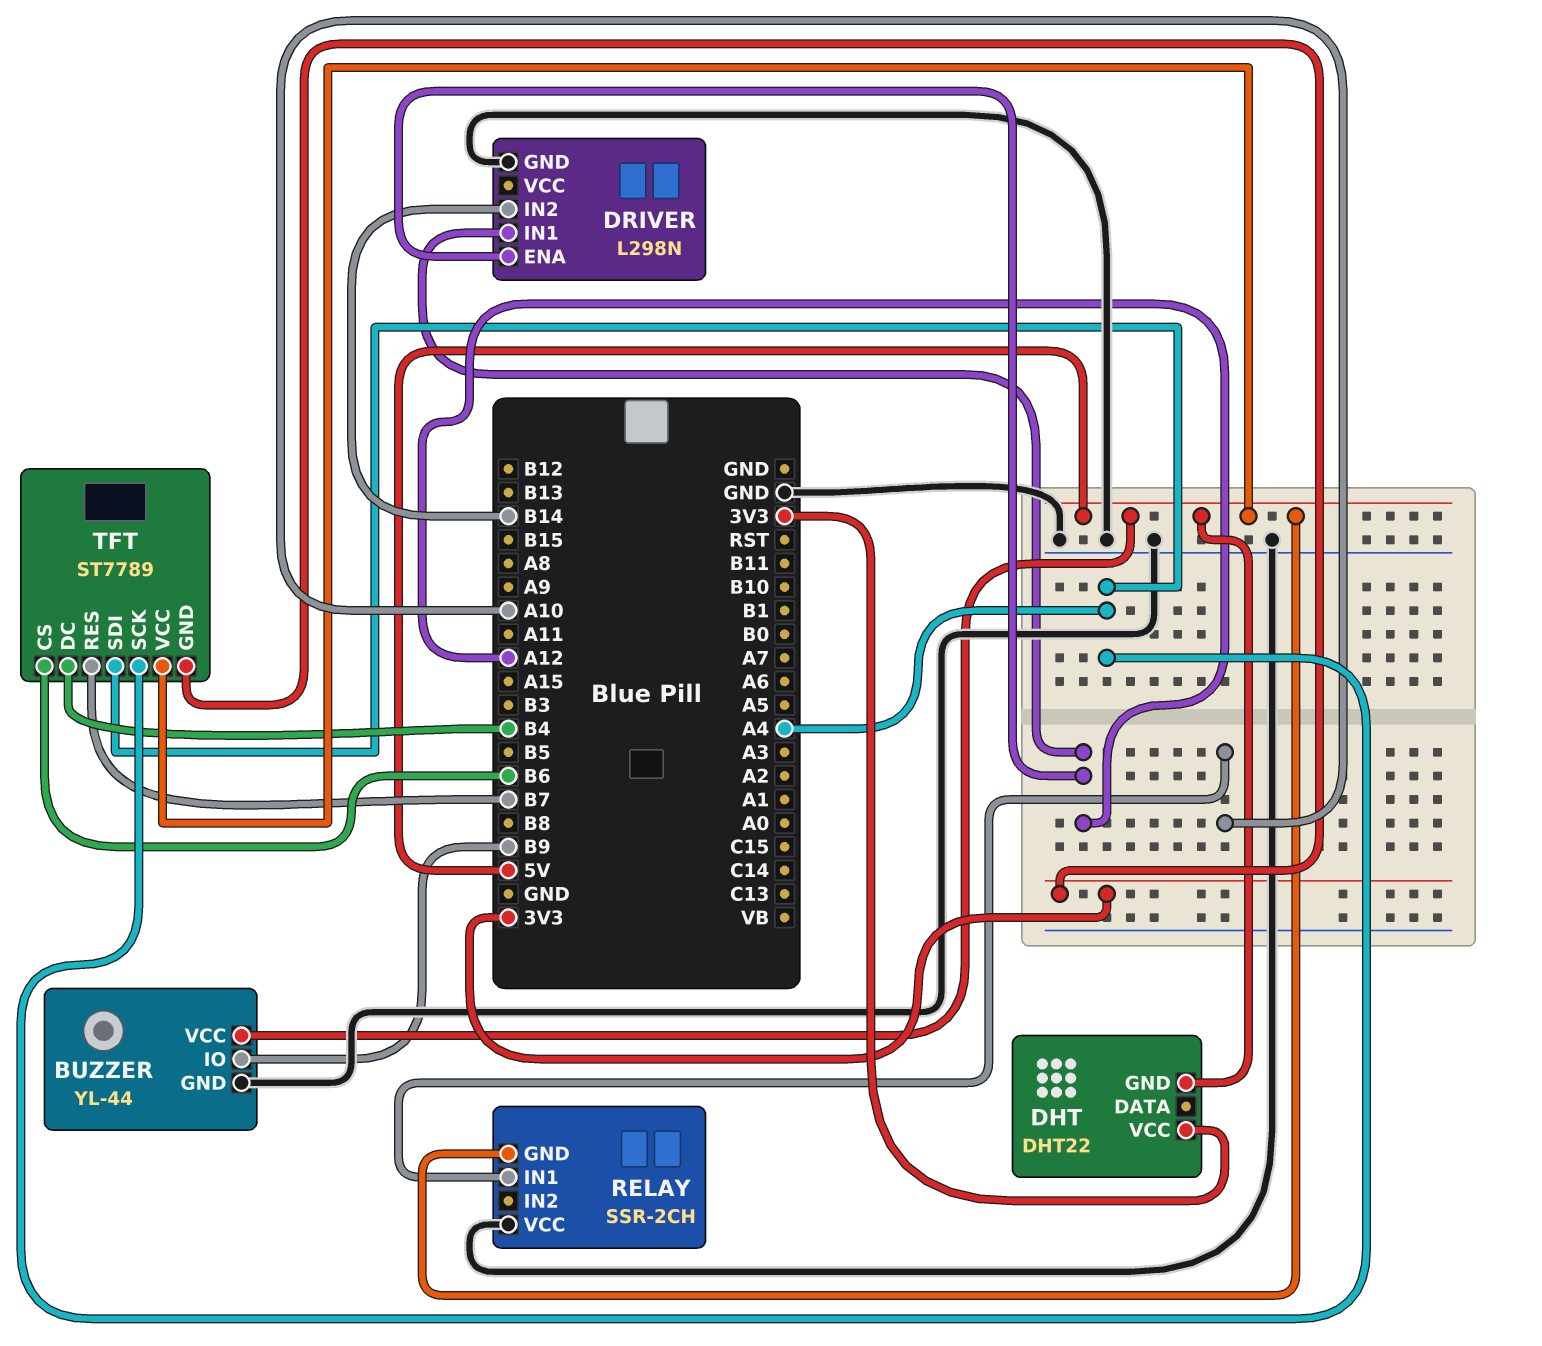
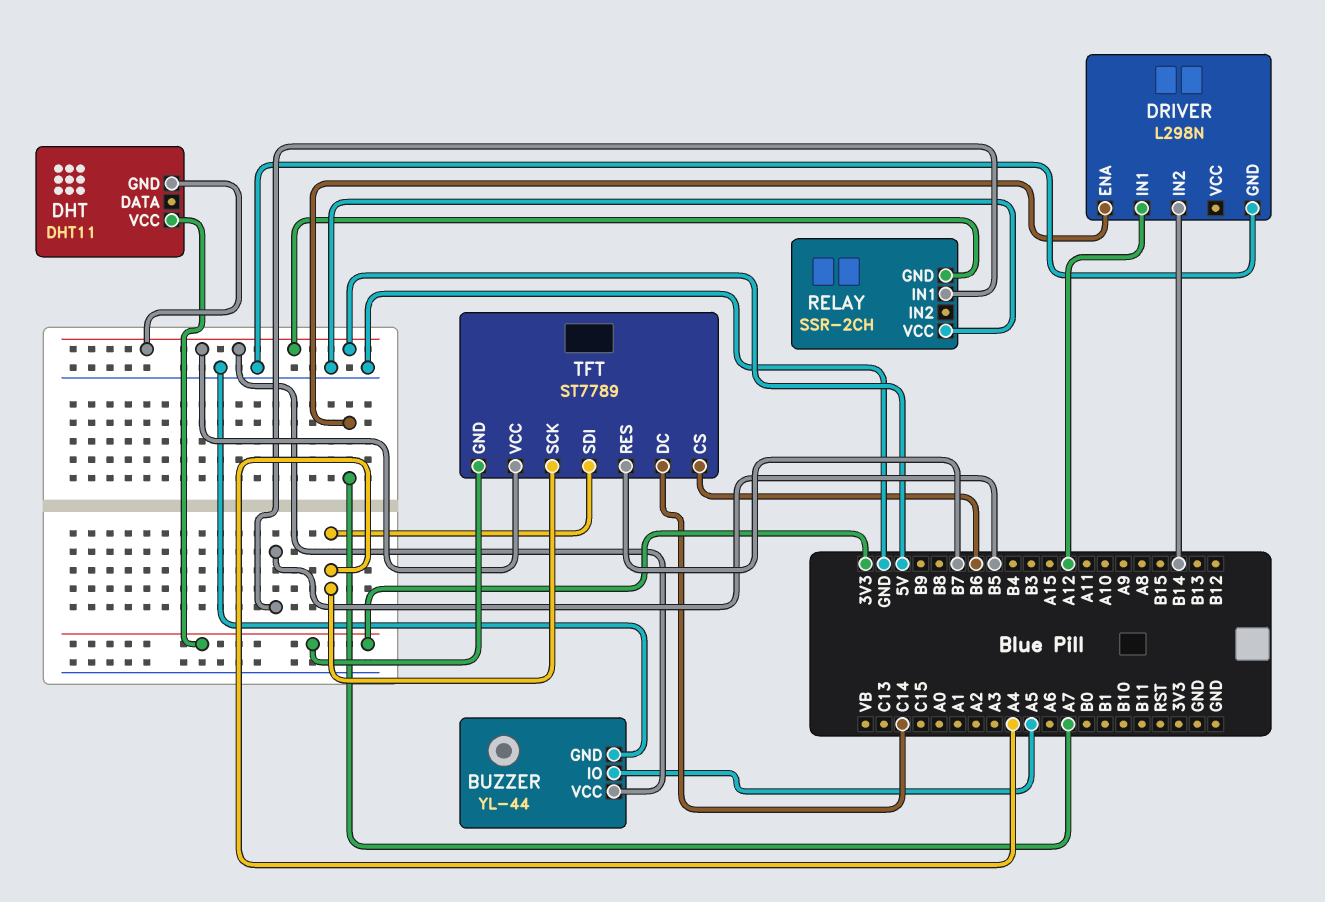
BUZZER pin IO: B9 -> A5
DHT: DHT22 -> DHT11
DRIVER pin ENA: A12 -> A7
RELAY pin IN1: A10 -> B5
TFT pin DC: B4 -> C14

